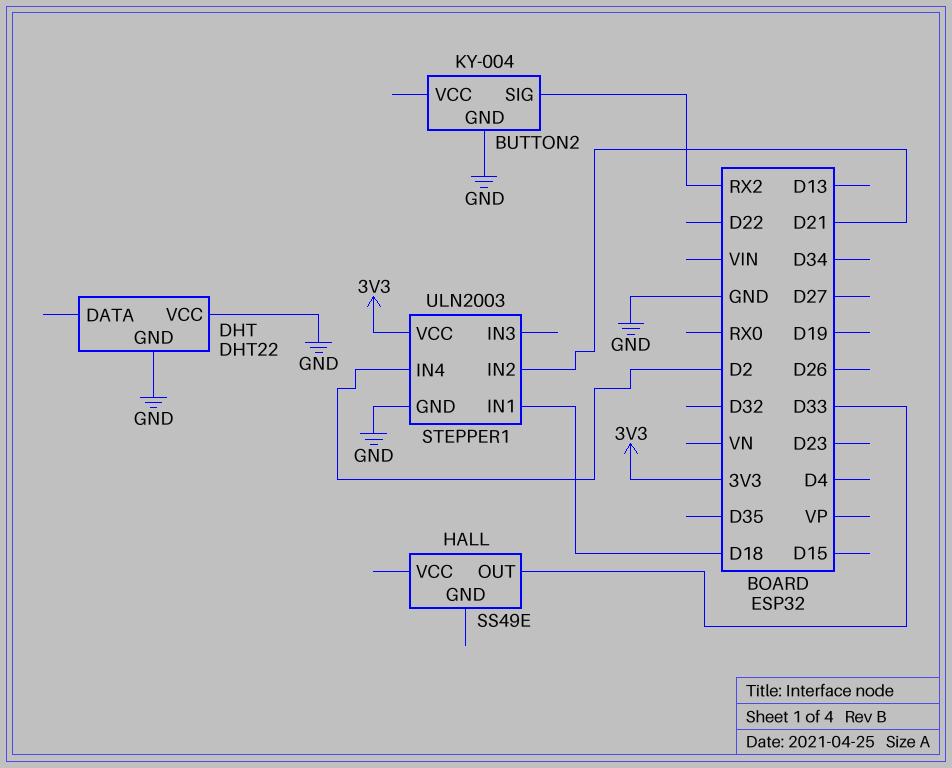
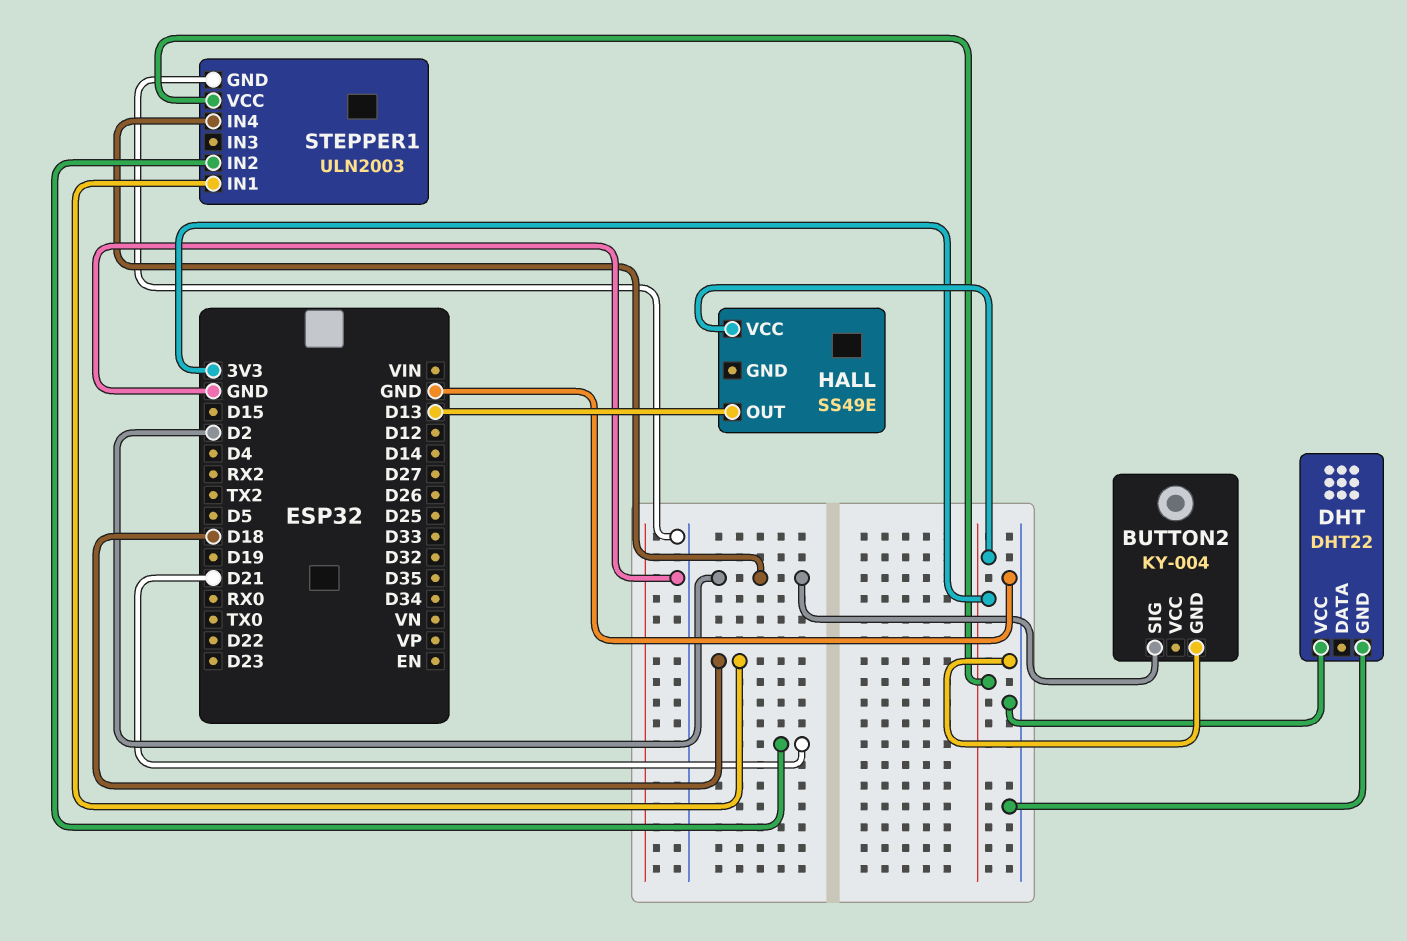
BUTTON2 pin SIG: RX2 -> D2
HALL pin OUT: D33 -> D13
HALL pin VCC: none -> 3V3

